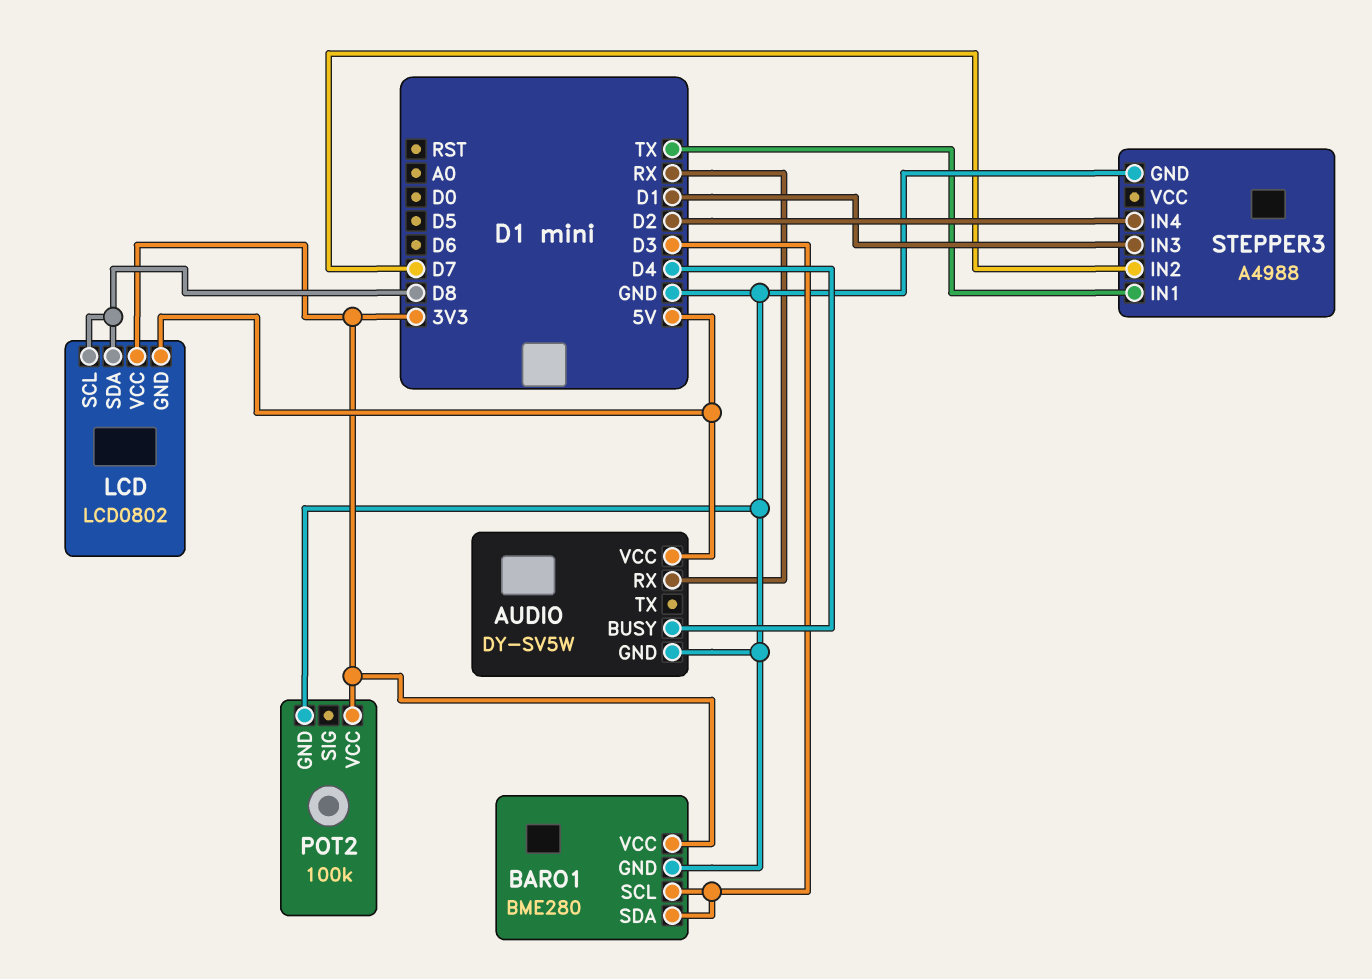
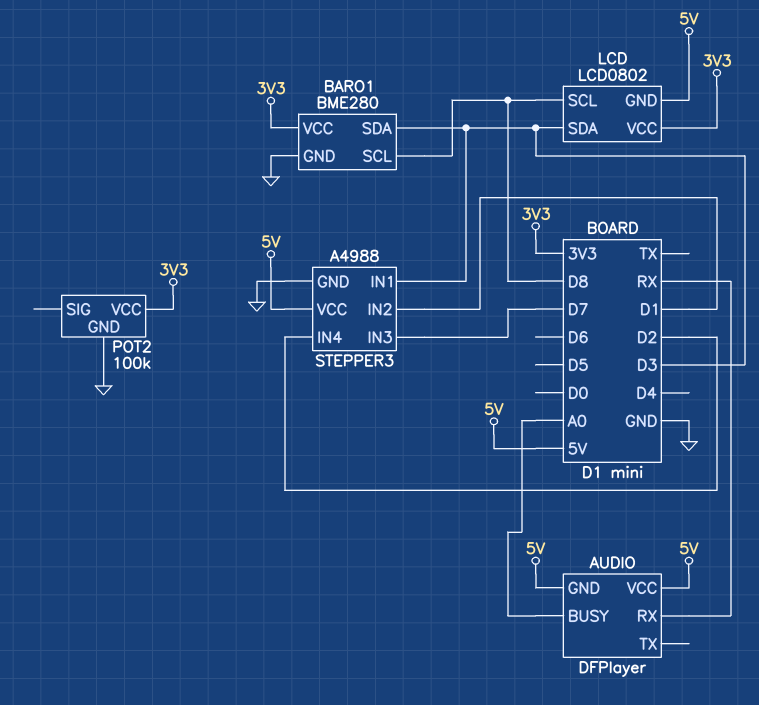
AUDIO: DY-SV5W -> DFPlayer
AUDIO pin BUSY: D4 -> A0
AUDIO pin GND: GND -> 5V
BARO1 pin SCL: D3 -> D8
LCD pin SDA: D8 -> D3
STEPPER3 pin IN1: TX -> D3
STEPPER3 pin IN2: D7 -> D1
STEPPER3 pin IN3: D1 -> D7
STEPPER3 pin VCC: none -> 5V

